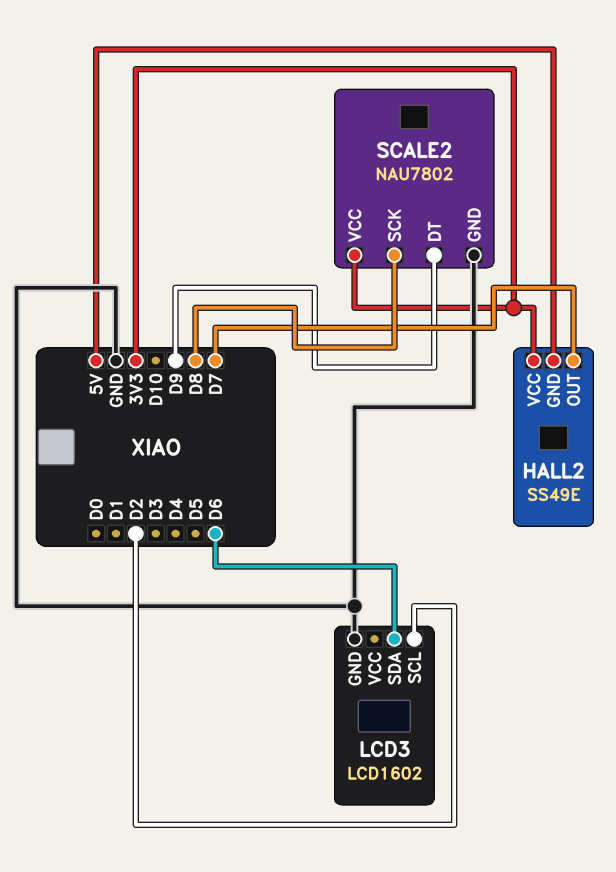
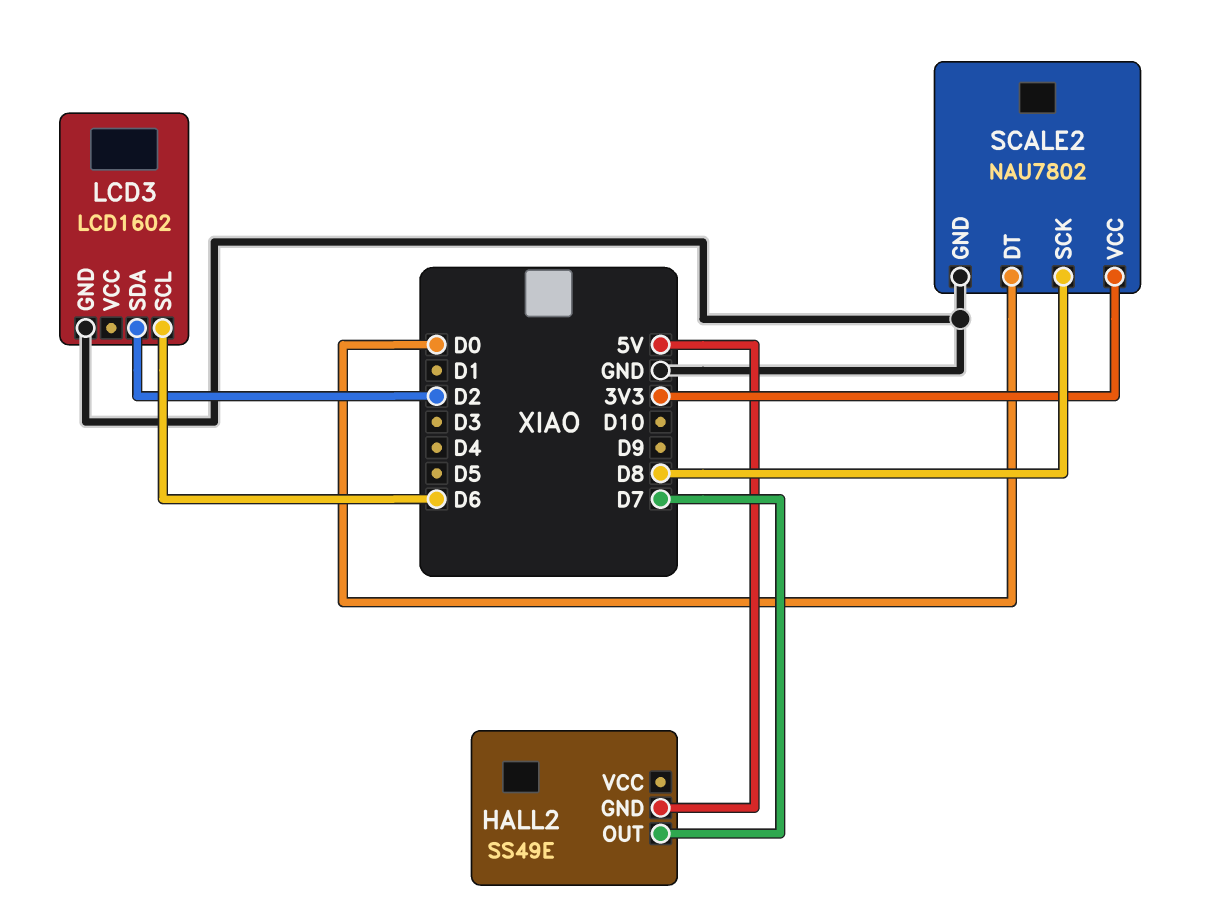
HALL2 pin VCC: 3V3 -> none
LCD3 pin SCL: D2 -> D6
LCD3 pin SDA: D6 -> D2
SCALE2 pin DT: D9 -> D0

